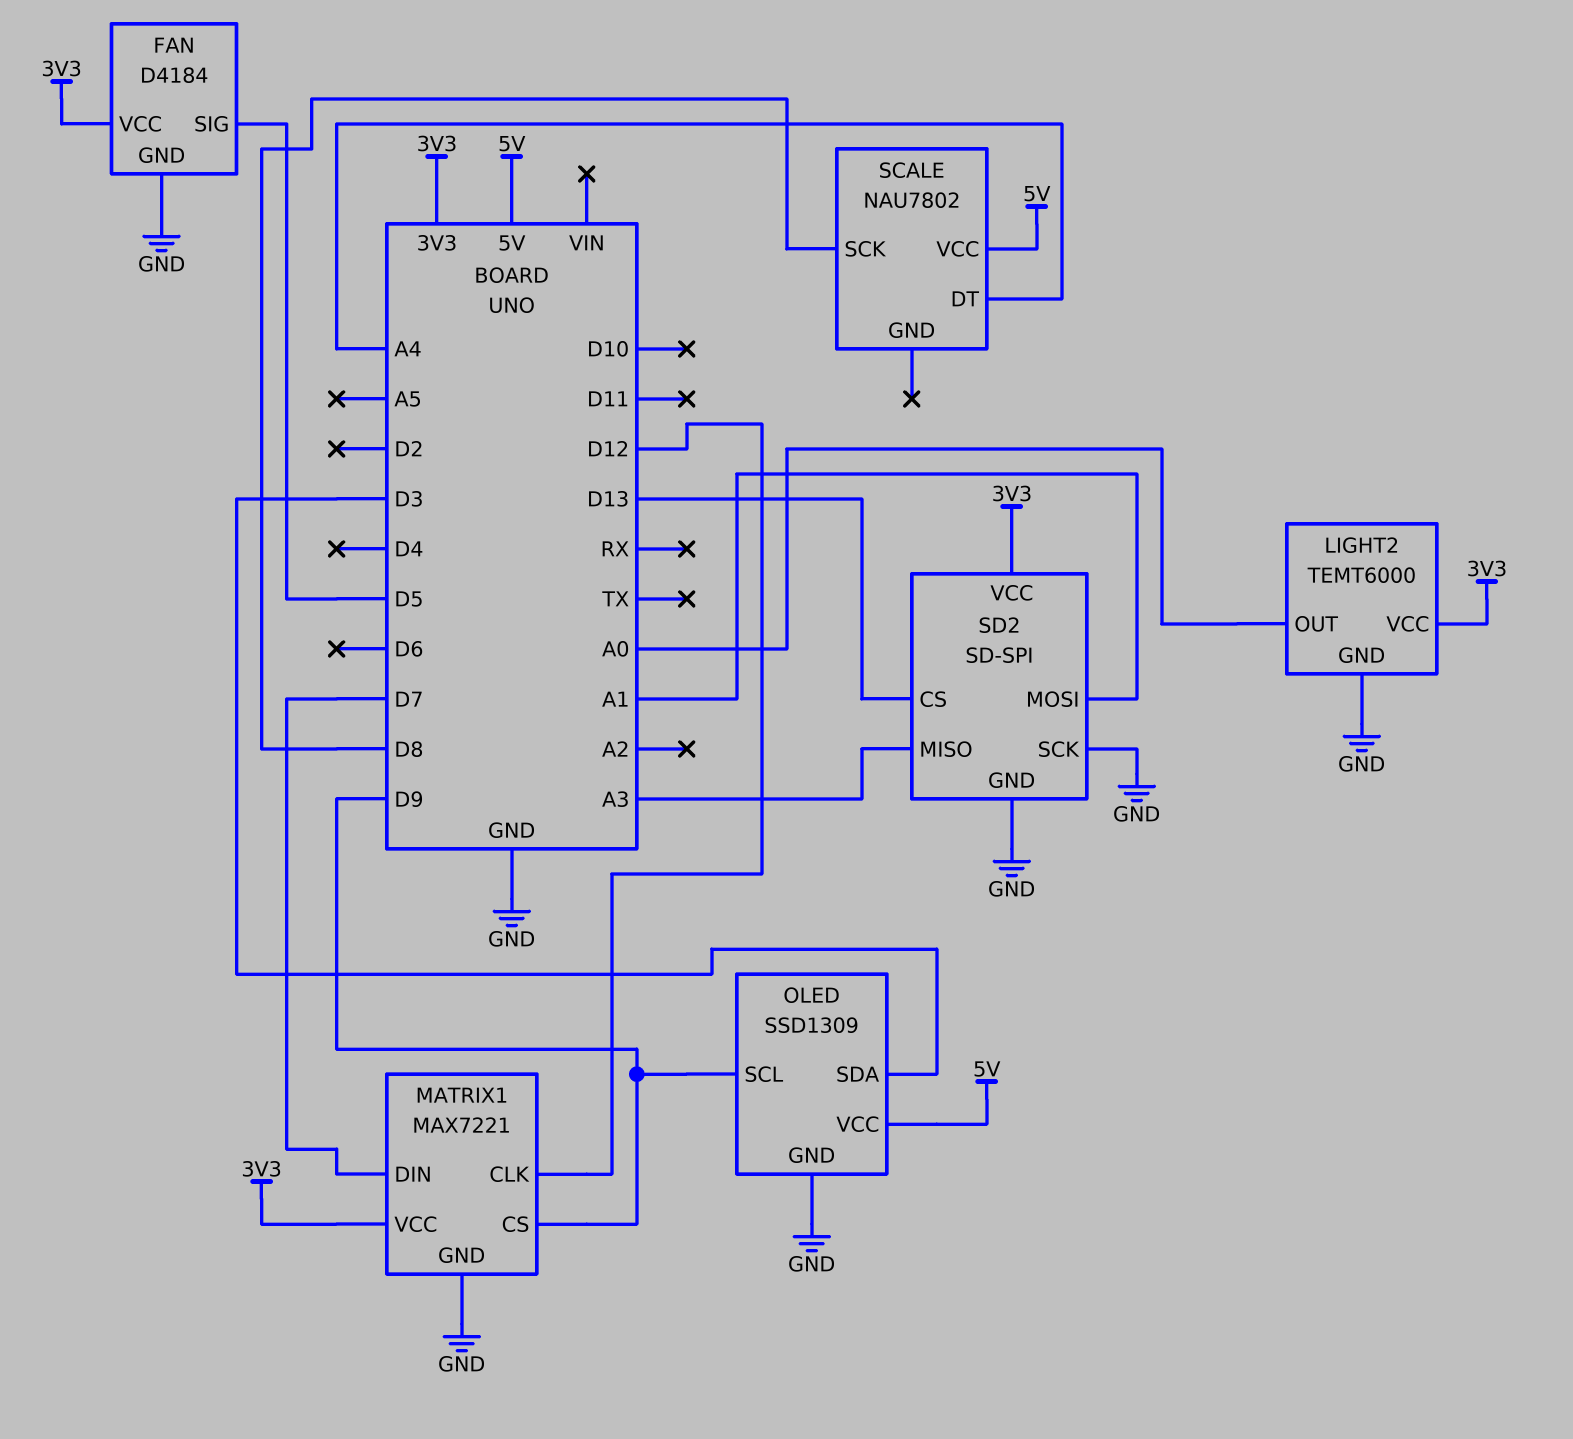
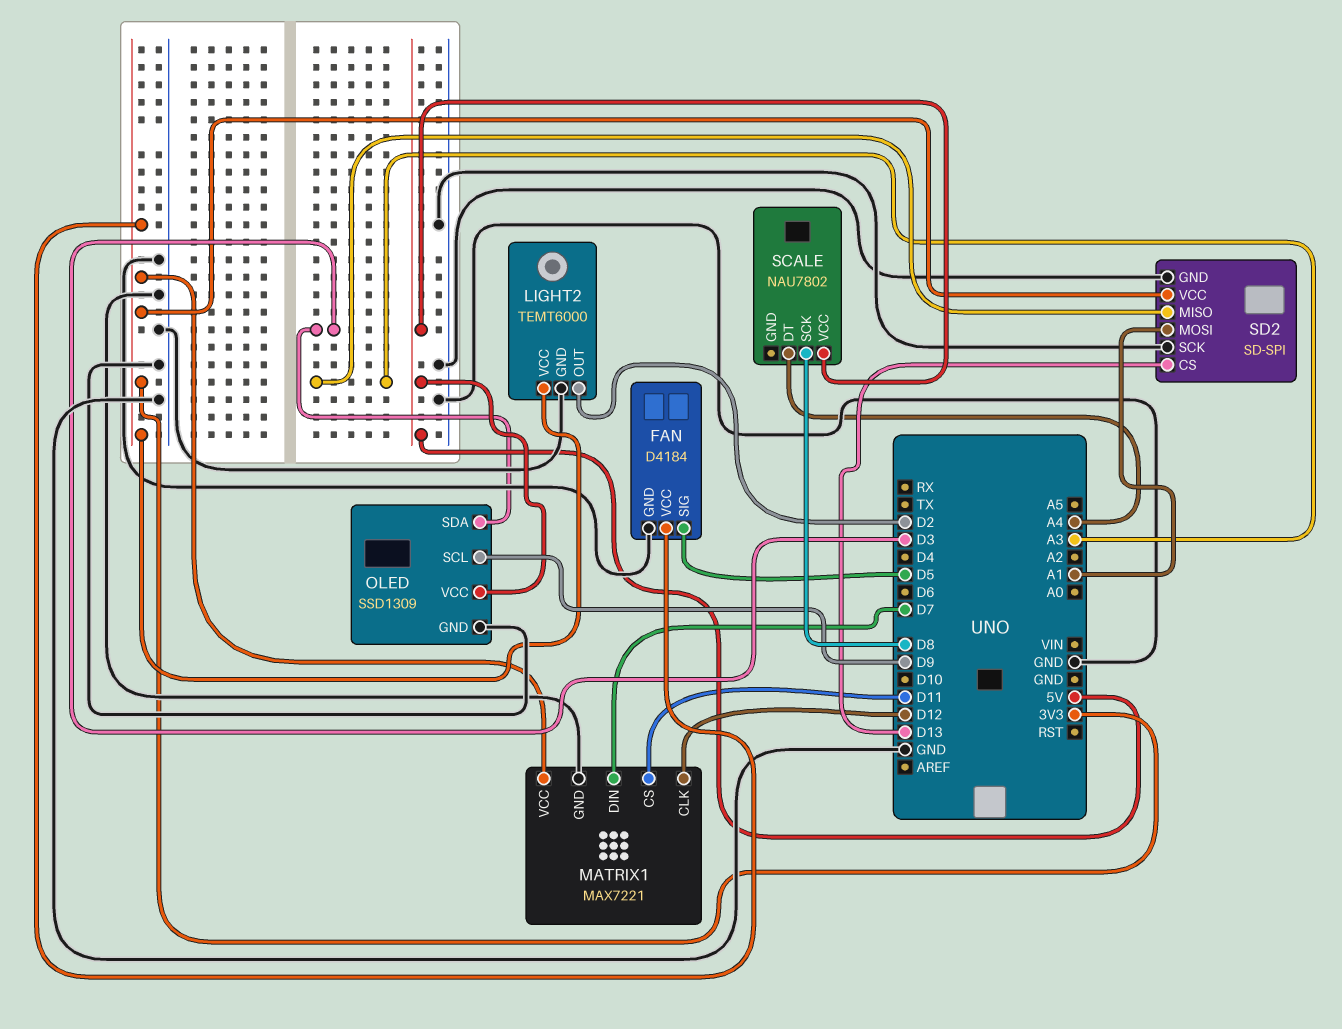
LIGHT2 pin OUT: A0 -> D2
MATRIX1 pin CS: D9 -> D11

